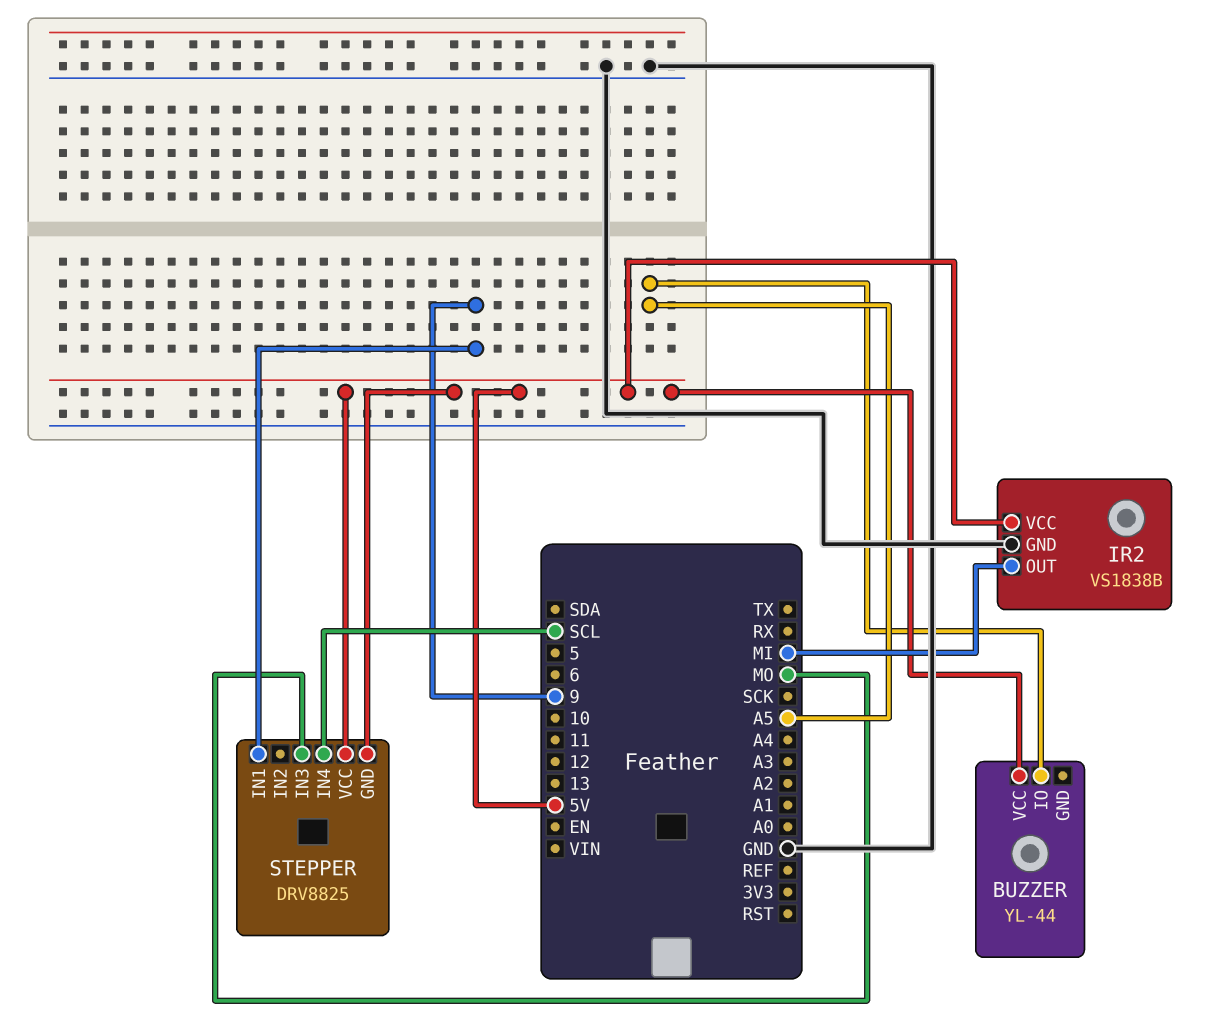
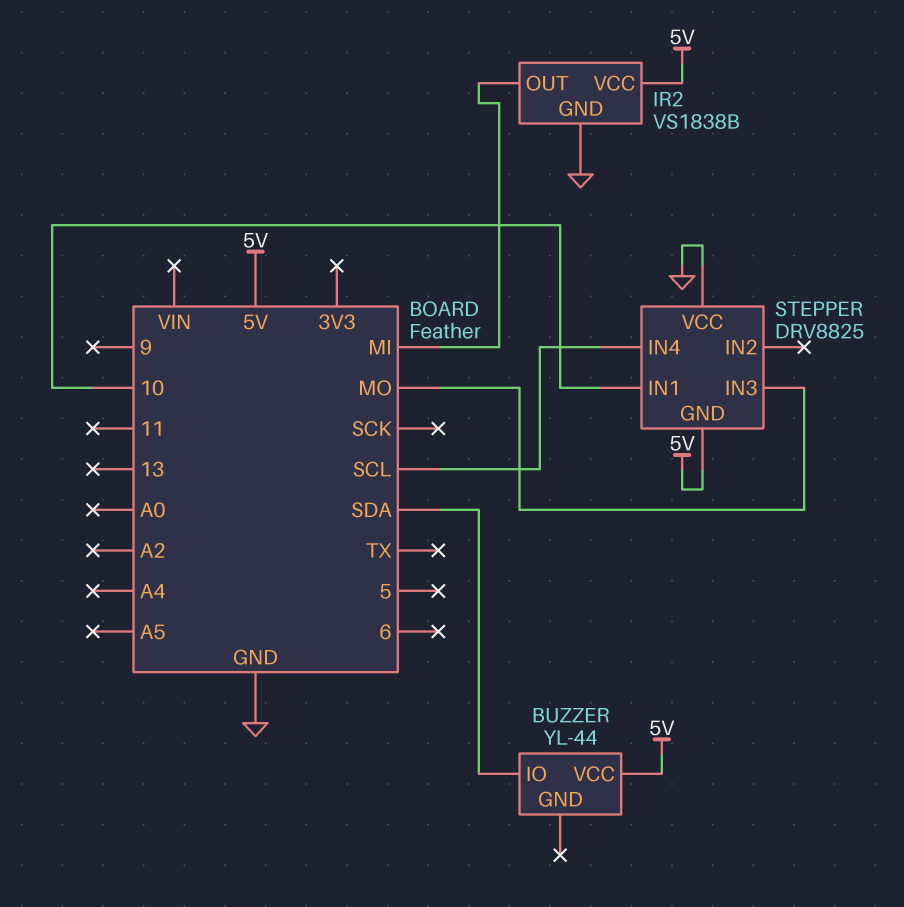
BUZZER pin IO: A5 -> SDA
STEPPER pin IN1: 9 -> 10
STEPPER pin VCC: 5V -> GND

